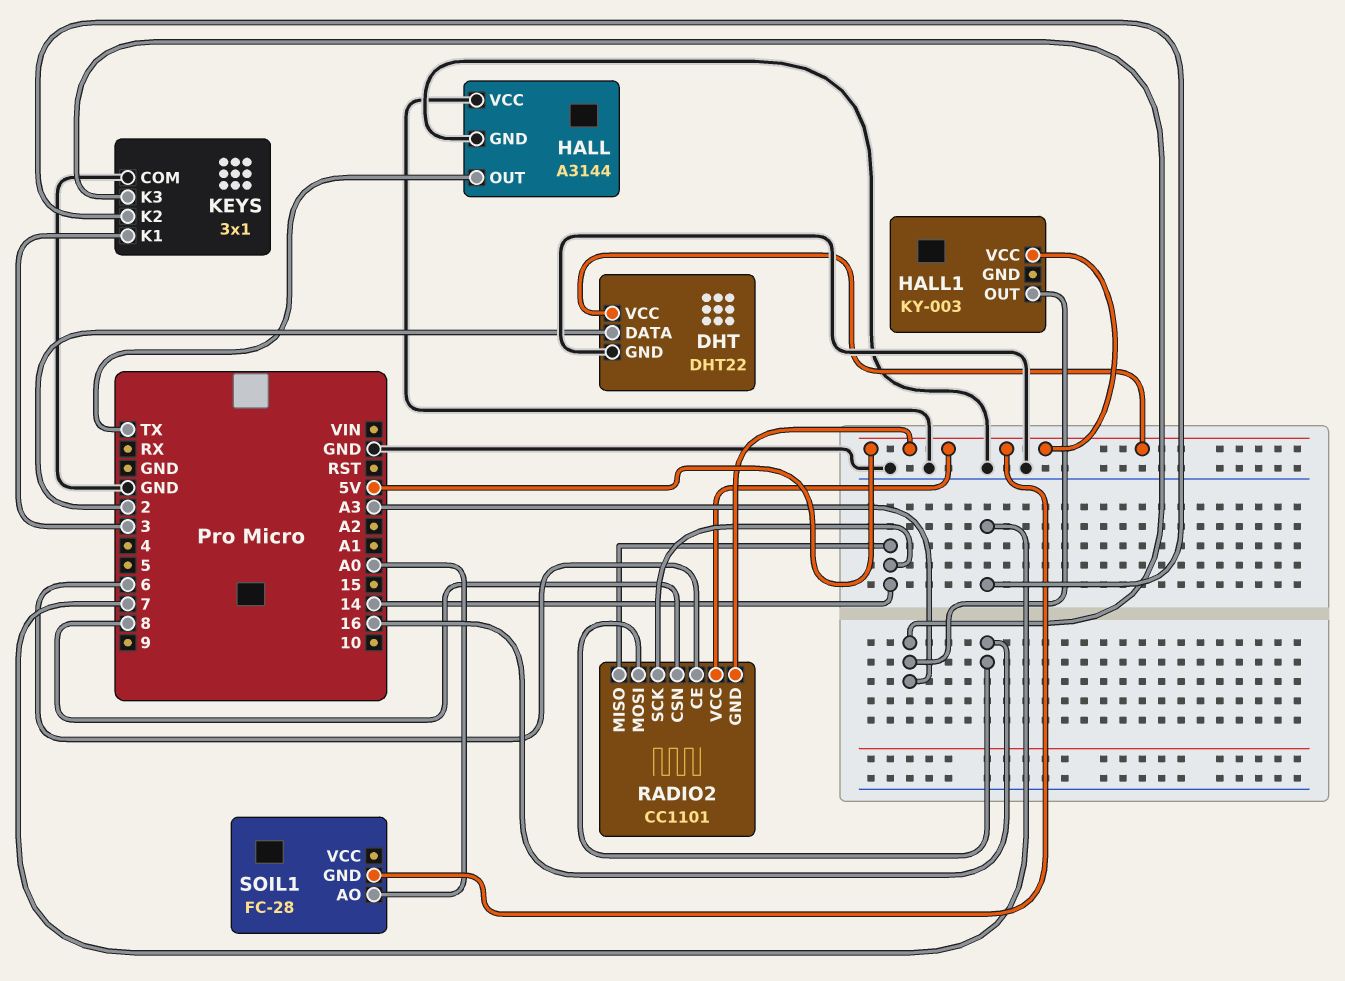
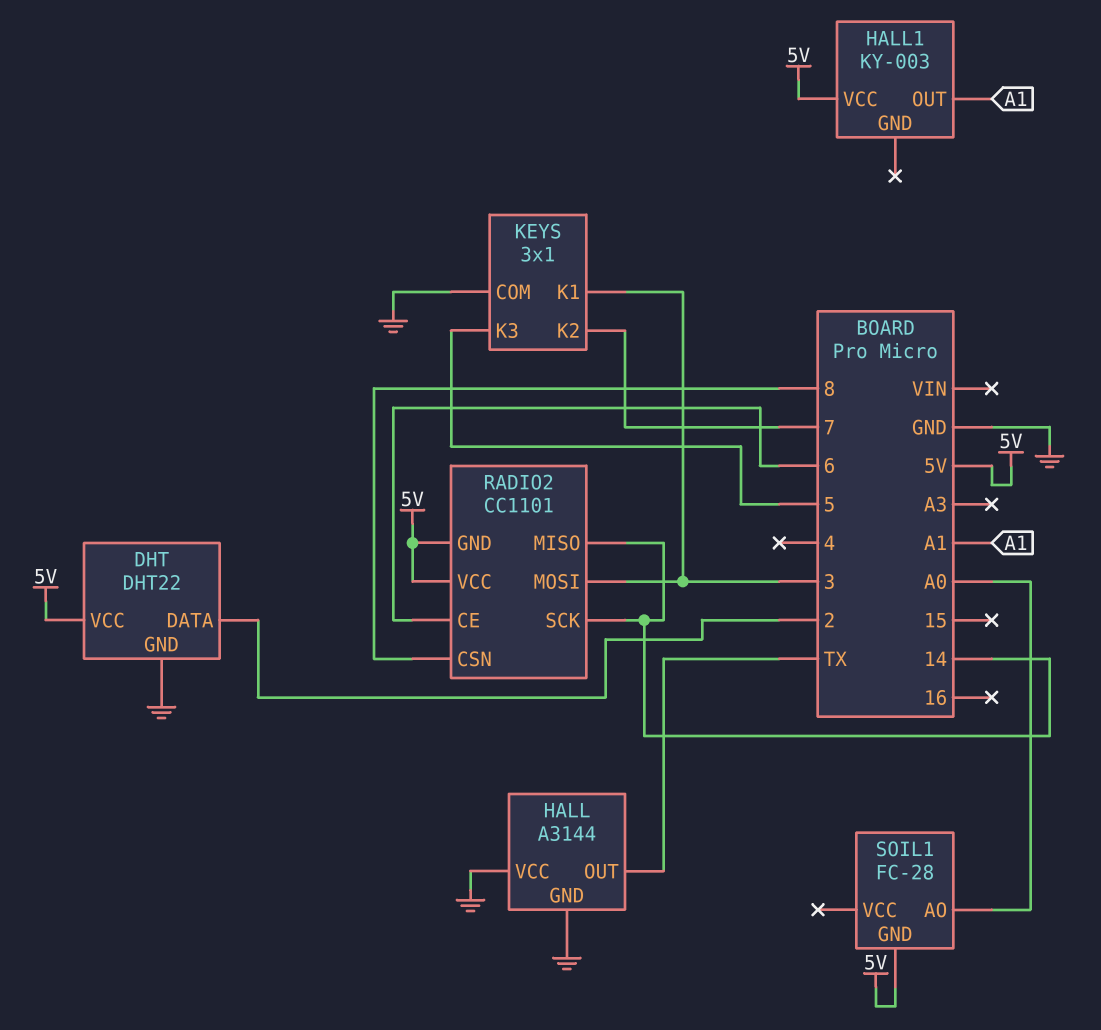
HALL1 pin OUT: A3 -> A1
KEYS pin K3: A3 -> 5
RADIO2 pin MOSI: 16 -> 3

